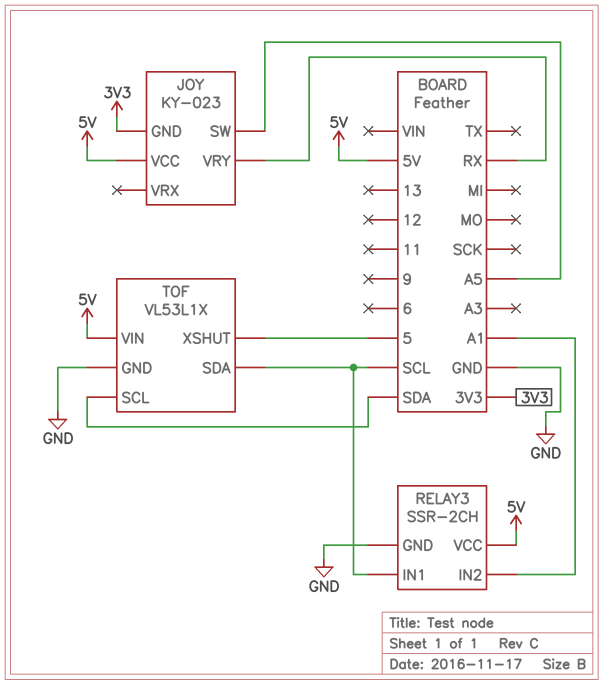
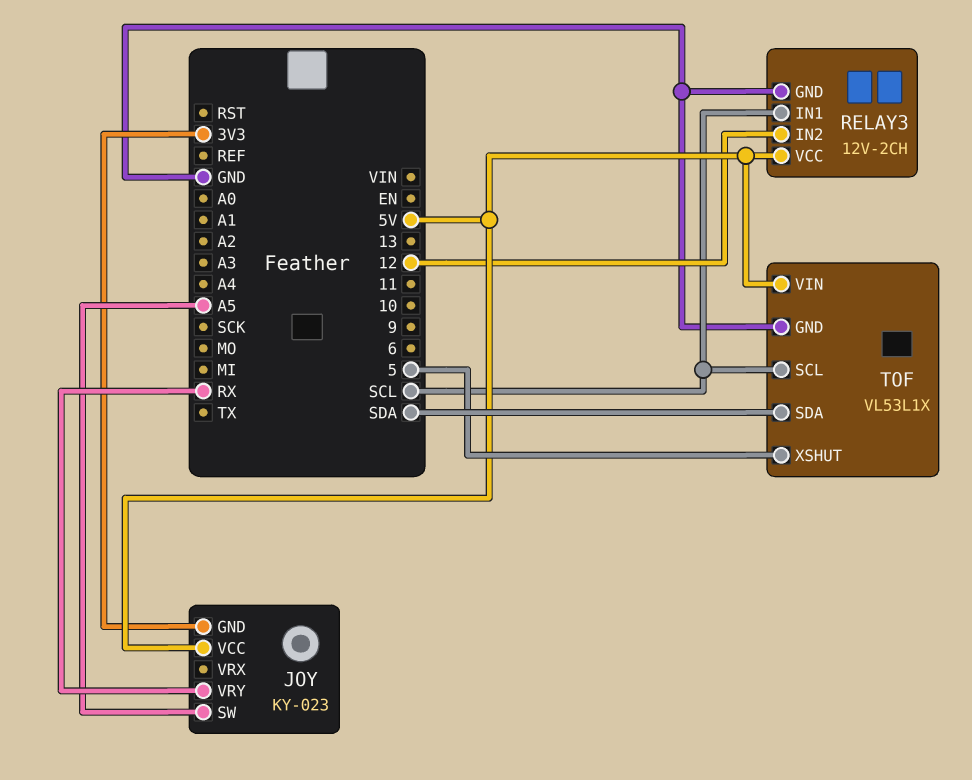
RELAY3: SSR-2CH -> 12V-2CH
RELAY3 pin IN2: A1 -> 12
TOF pin SCL: SDA -> SCL
TOF pin SDA: SCL -> SDA

